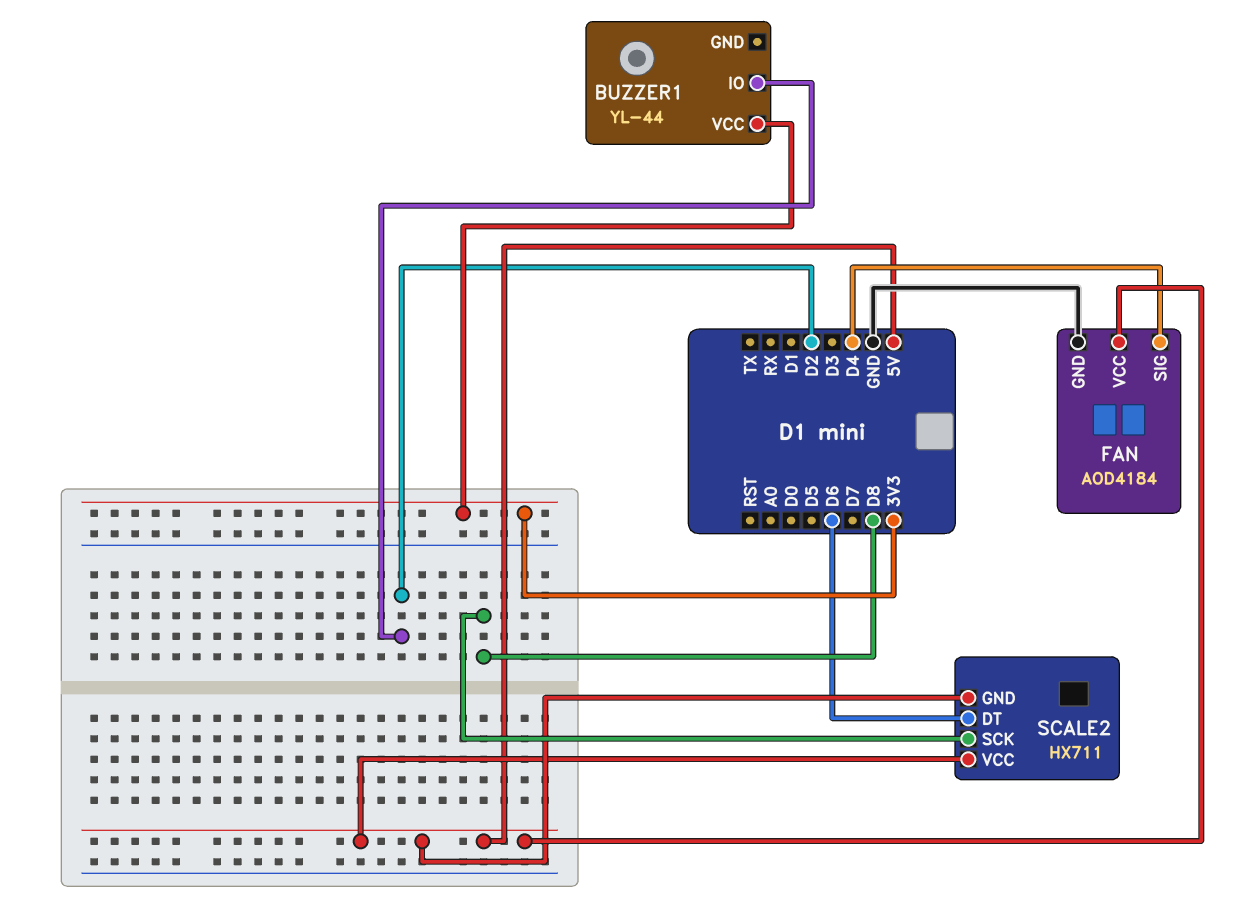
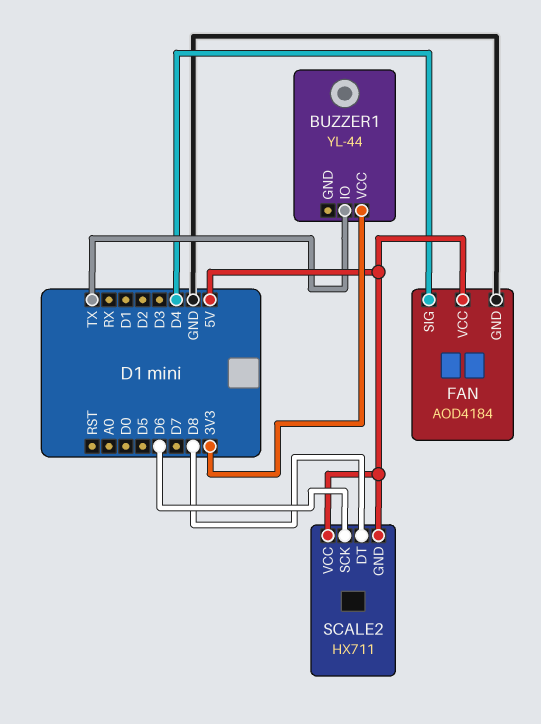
BUZZER1 pin IO: D2 -> TX
SCALE2 pin DT: D6 -> D8
SCALE2 pin SCK: D8 -> D6

